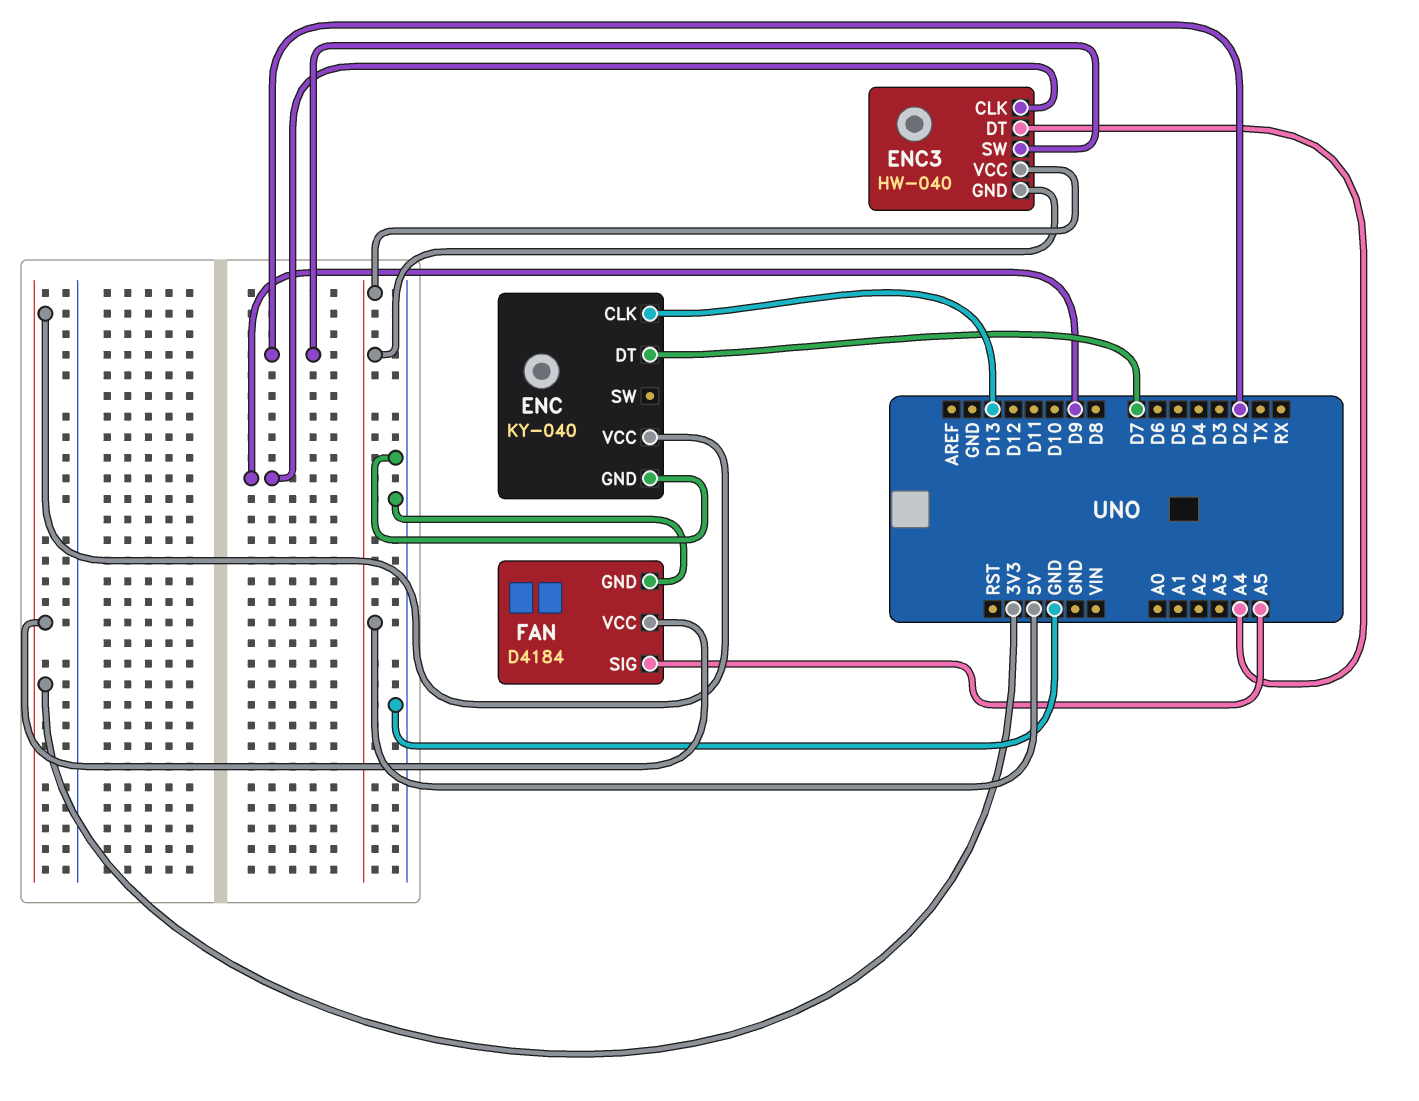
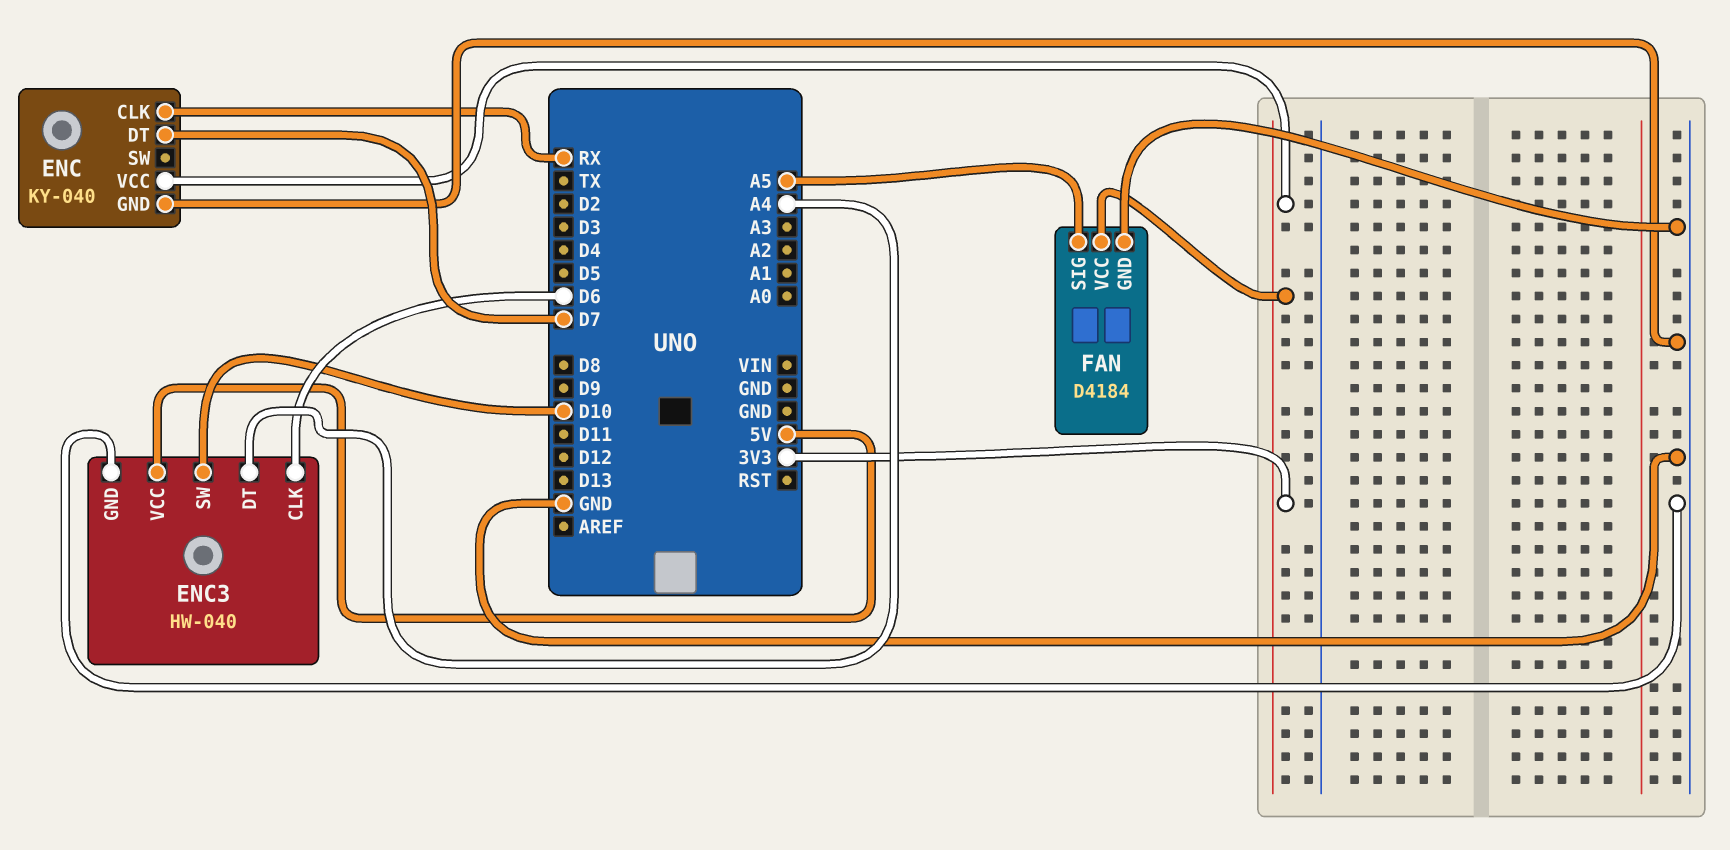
ENC pin CLK: D13 -> RX
ENC3 pin CLK: D9 -> D6
ENC3 pin GND: 5V -> GND
ENC3 pin SW: D2 -> D10

